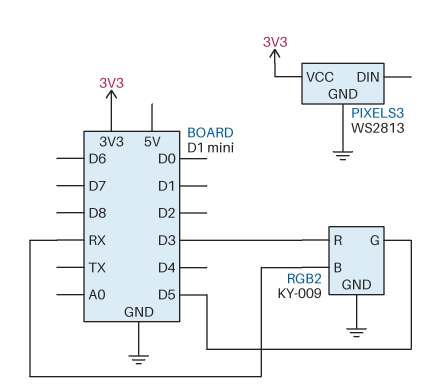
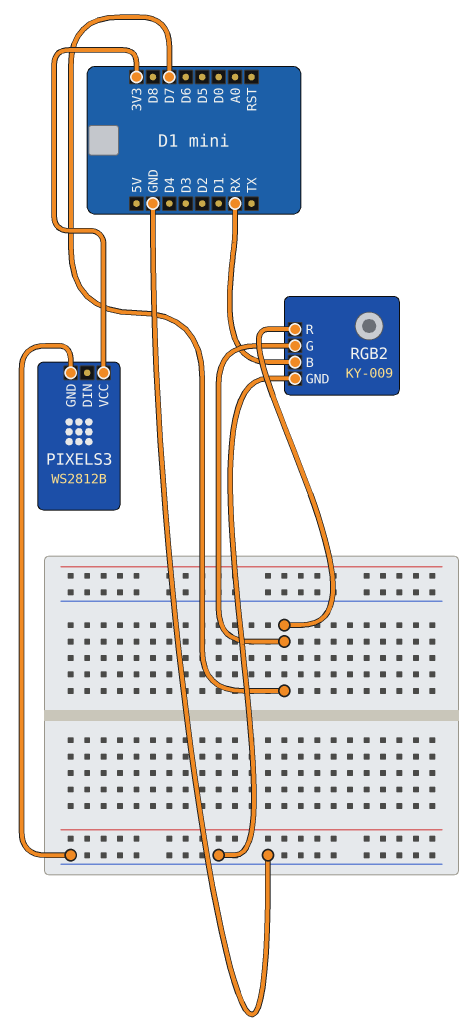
PIXELS3: WS2813 -> WS2812B
RGB2 pin G: D5 -> D7
RGB2 pin R: D3 -> D7

